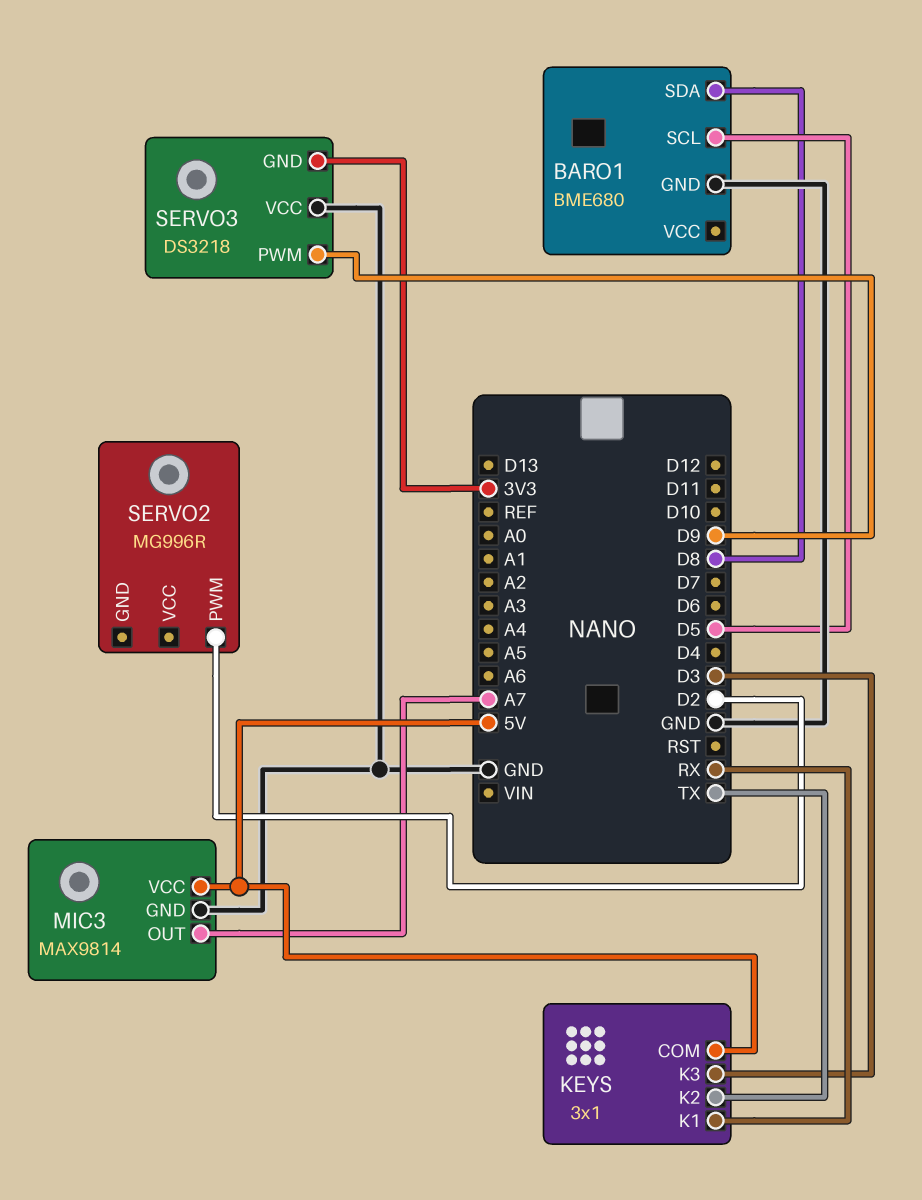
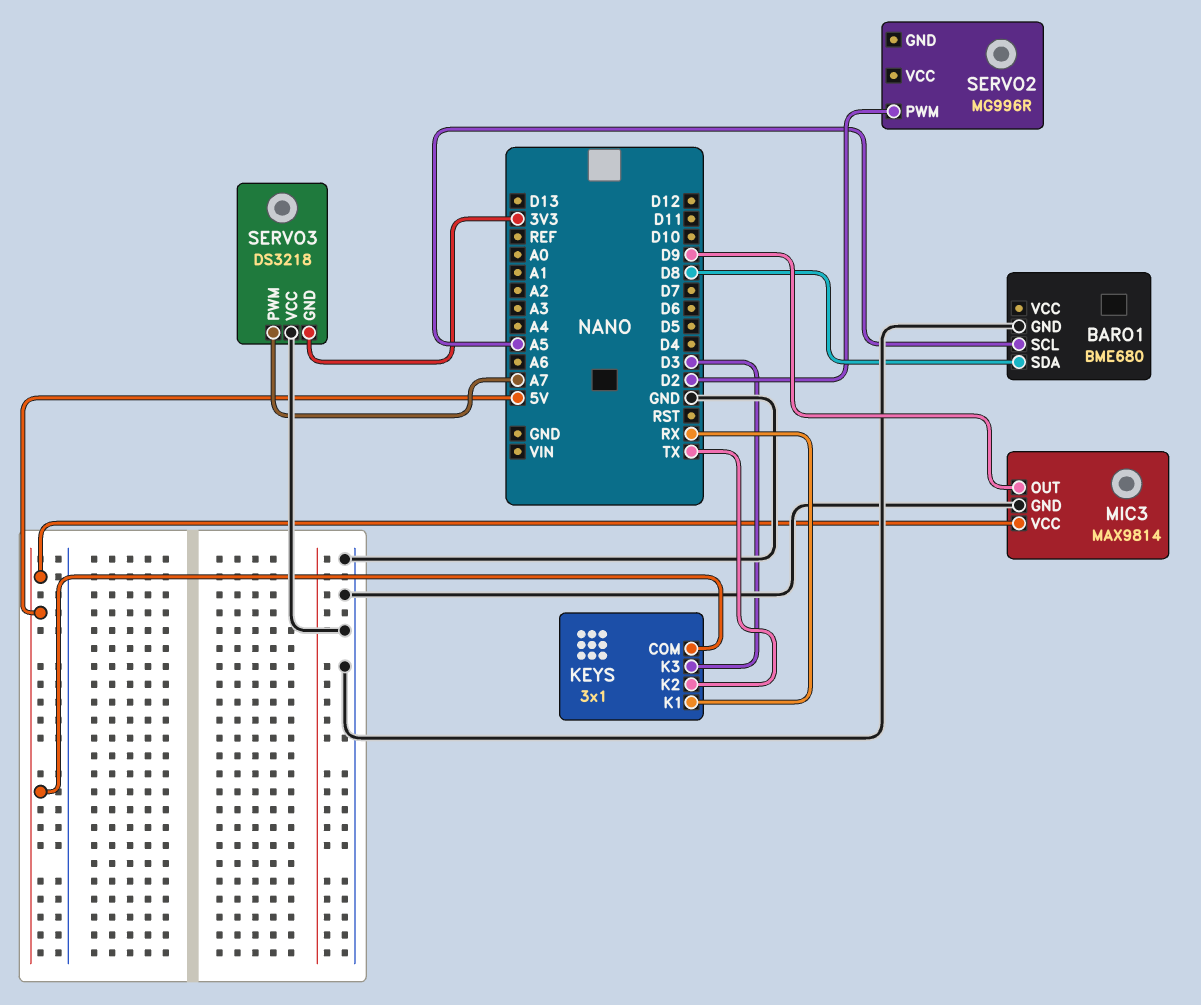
BARO1 pin SCL: D5 -> A5
MIC3 pin OUT: A7 -> D9
SERVO3 pin PWM: D9 -> A7

